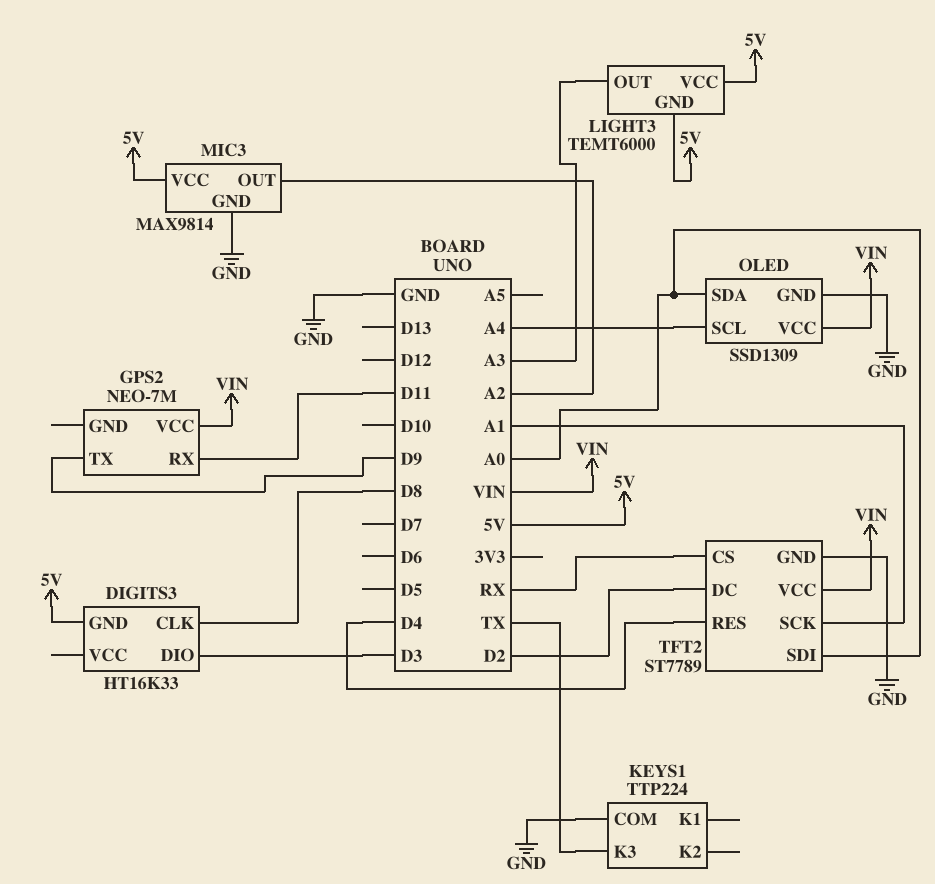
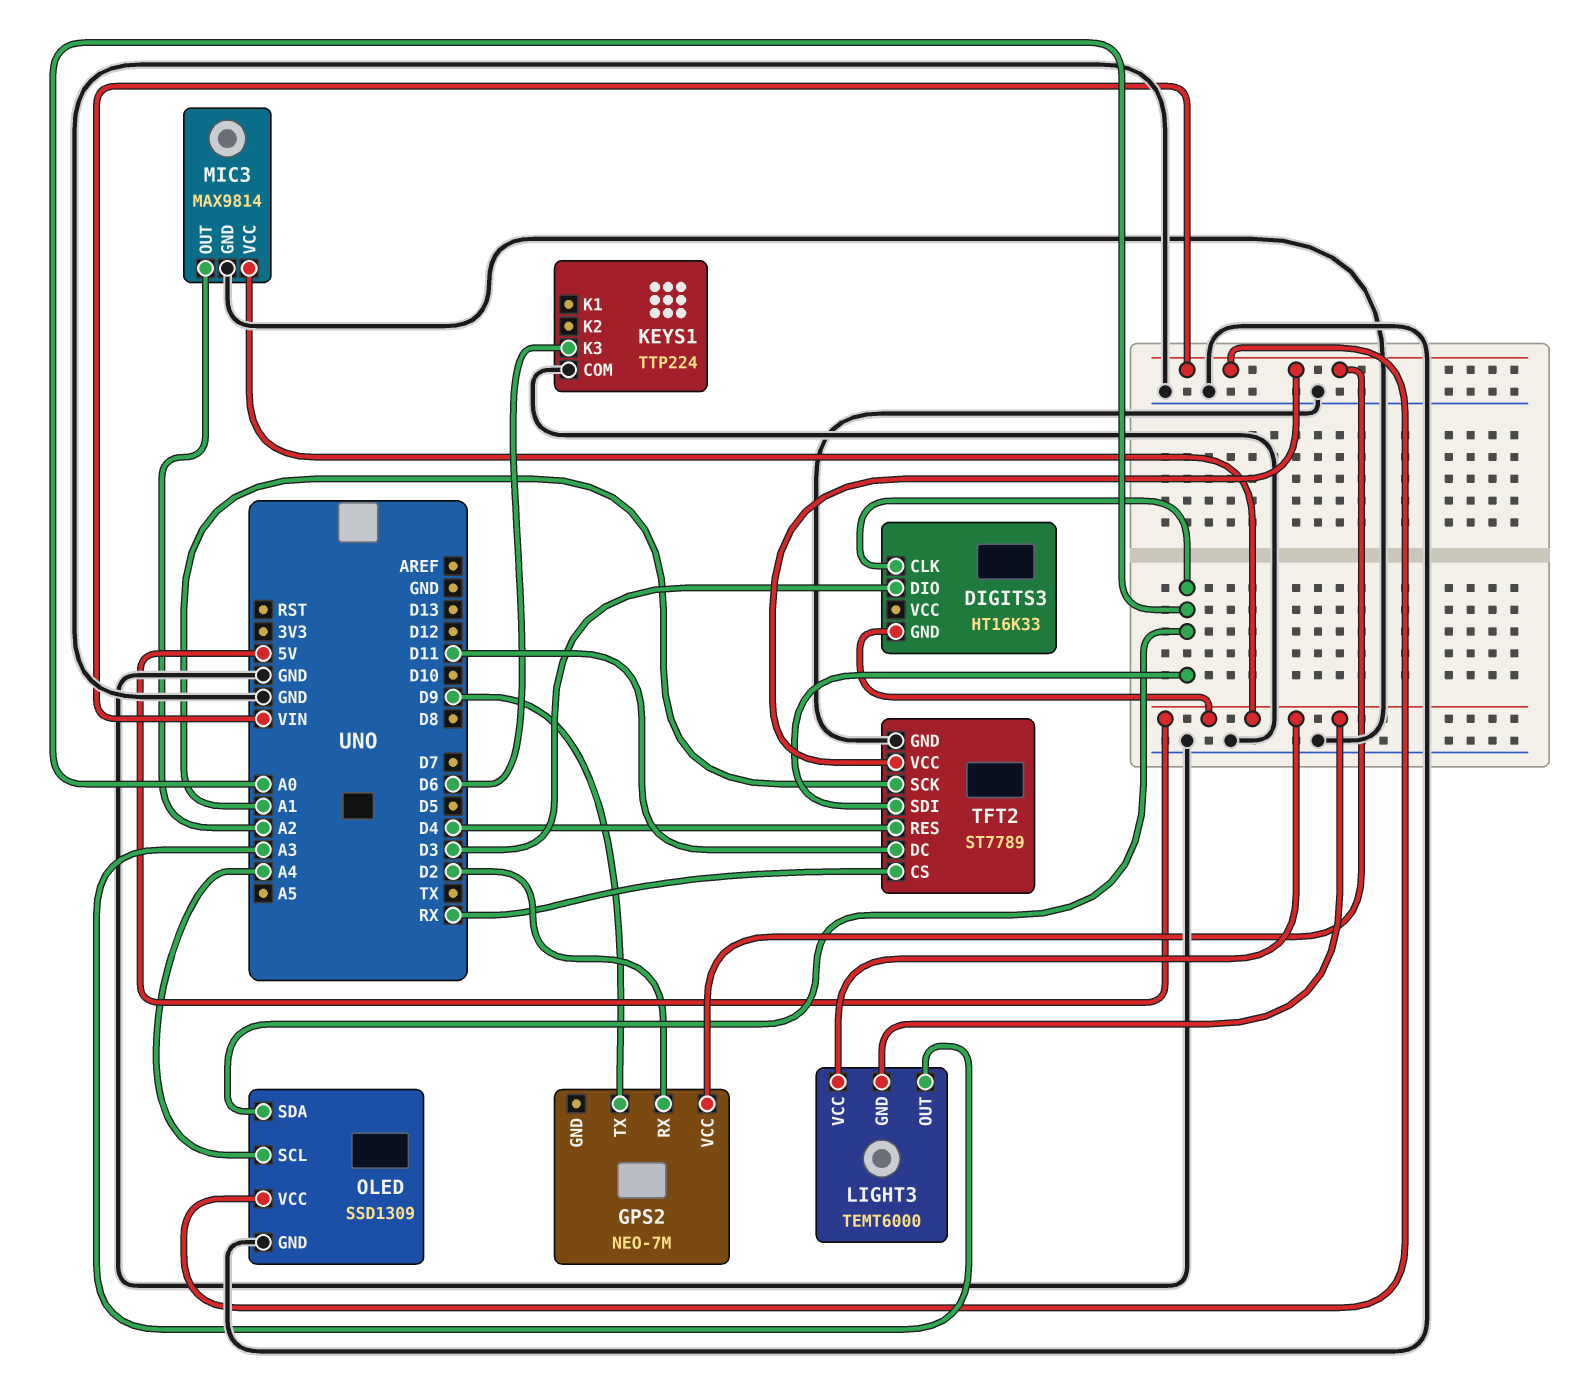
DIGITS3 pin CLK: D8 -> A0
GPS2 pin RX: D11 -> D2
KEYS1 pin K3: TX -> D6
TFT2 pin DC: D2 -> D11

